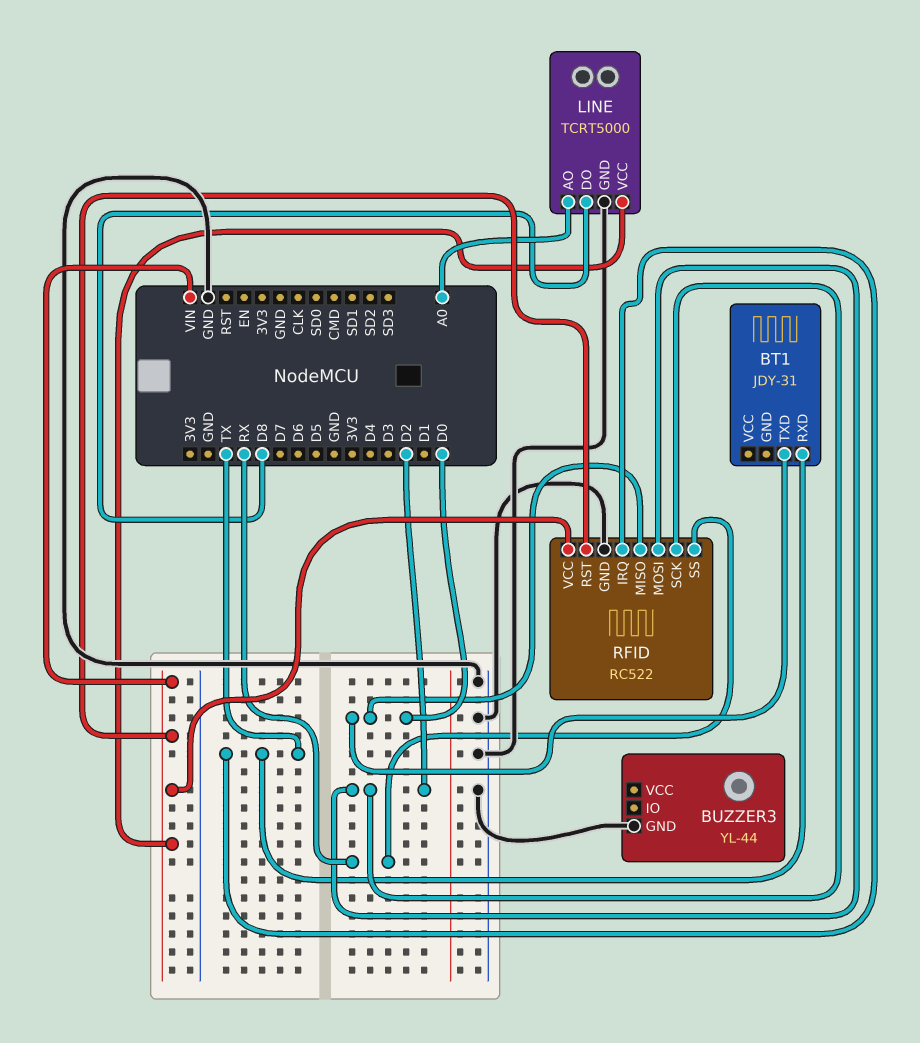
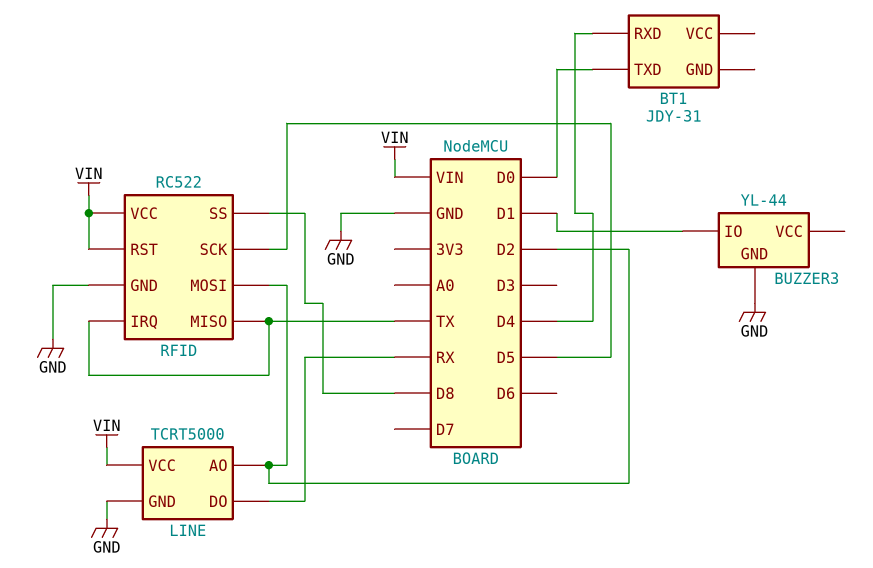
BT1 pin RXD: TX -> D4
BUZZER3 pin IO: none -> D1
LINE pin AO: A0 -> D2
LINE pin DO: D8 -> RX
RFID pin MISO: D0 -> TX
RFID pin SCK: D2 -> D5
RFID pin SS: RX -> D8

